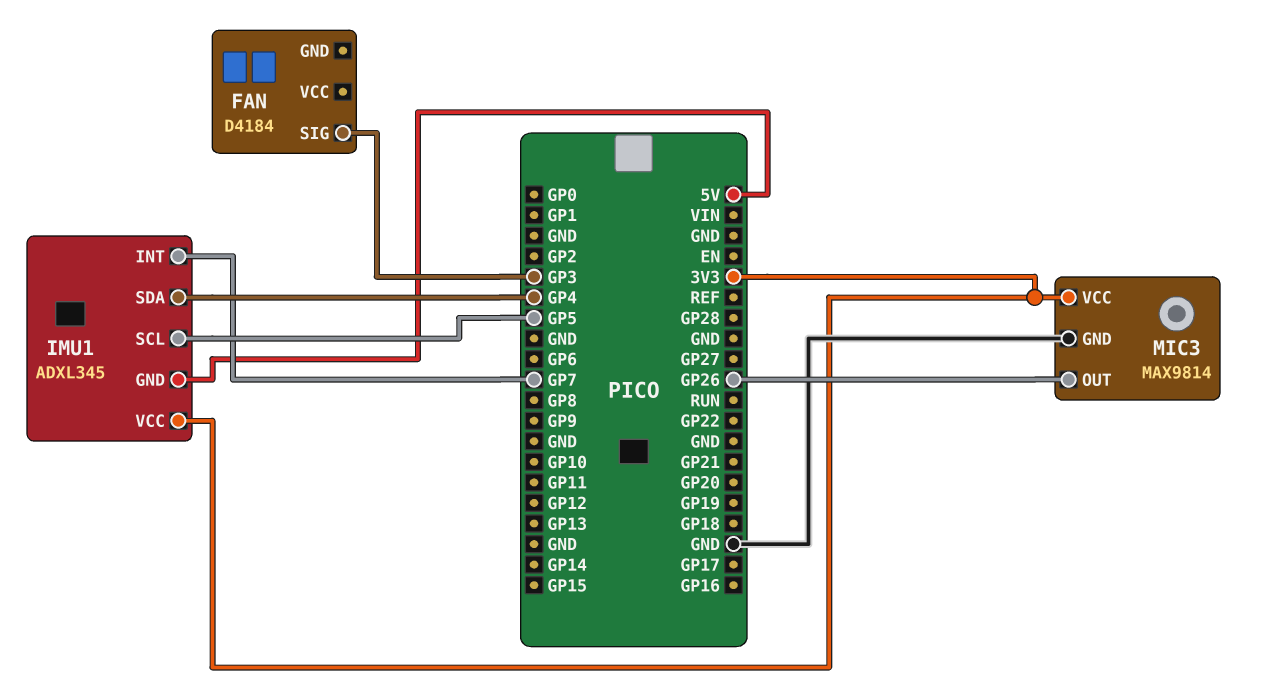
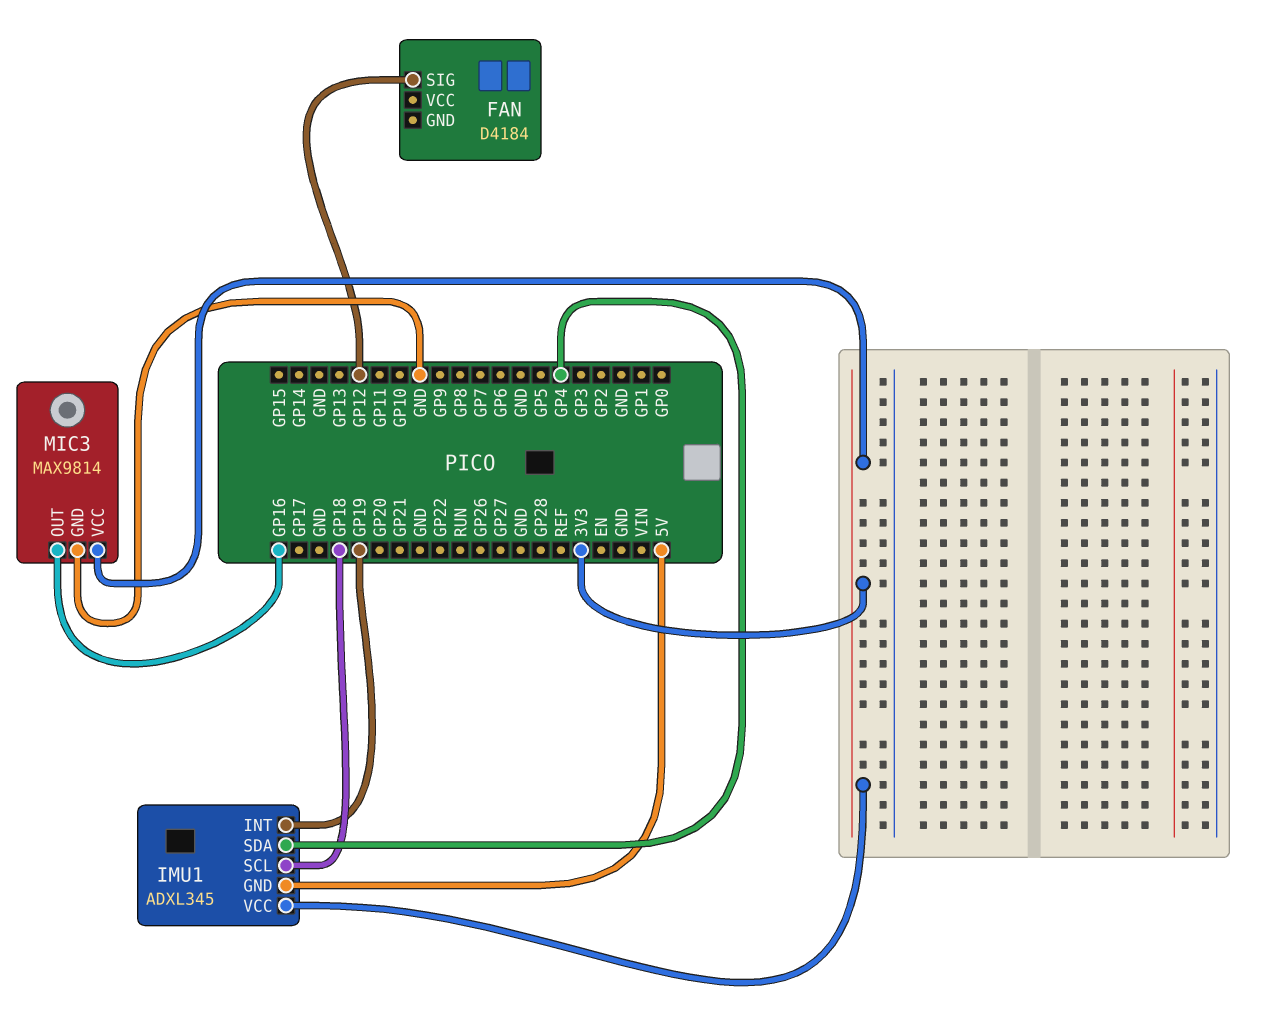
FAN pin SIG: GP3 -> GP12
IMU1 pin INT: GP7 -> GP19
IMU1 pin SCL: GP5 -> GP18
MIC3 pin OUT: GP26 -> GP16

